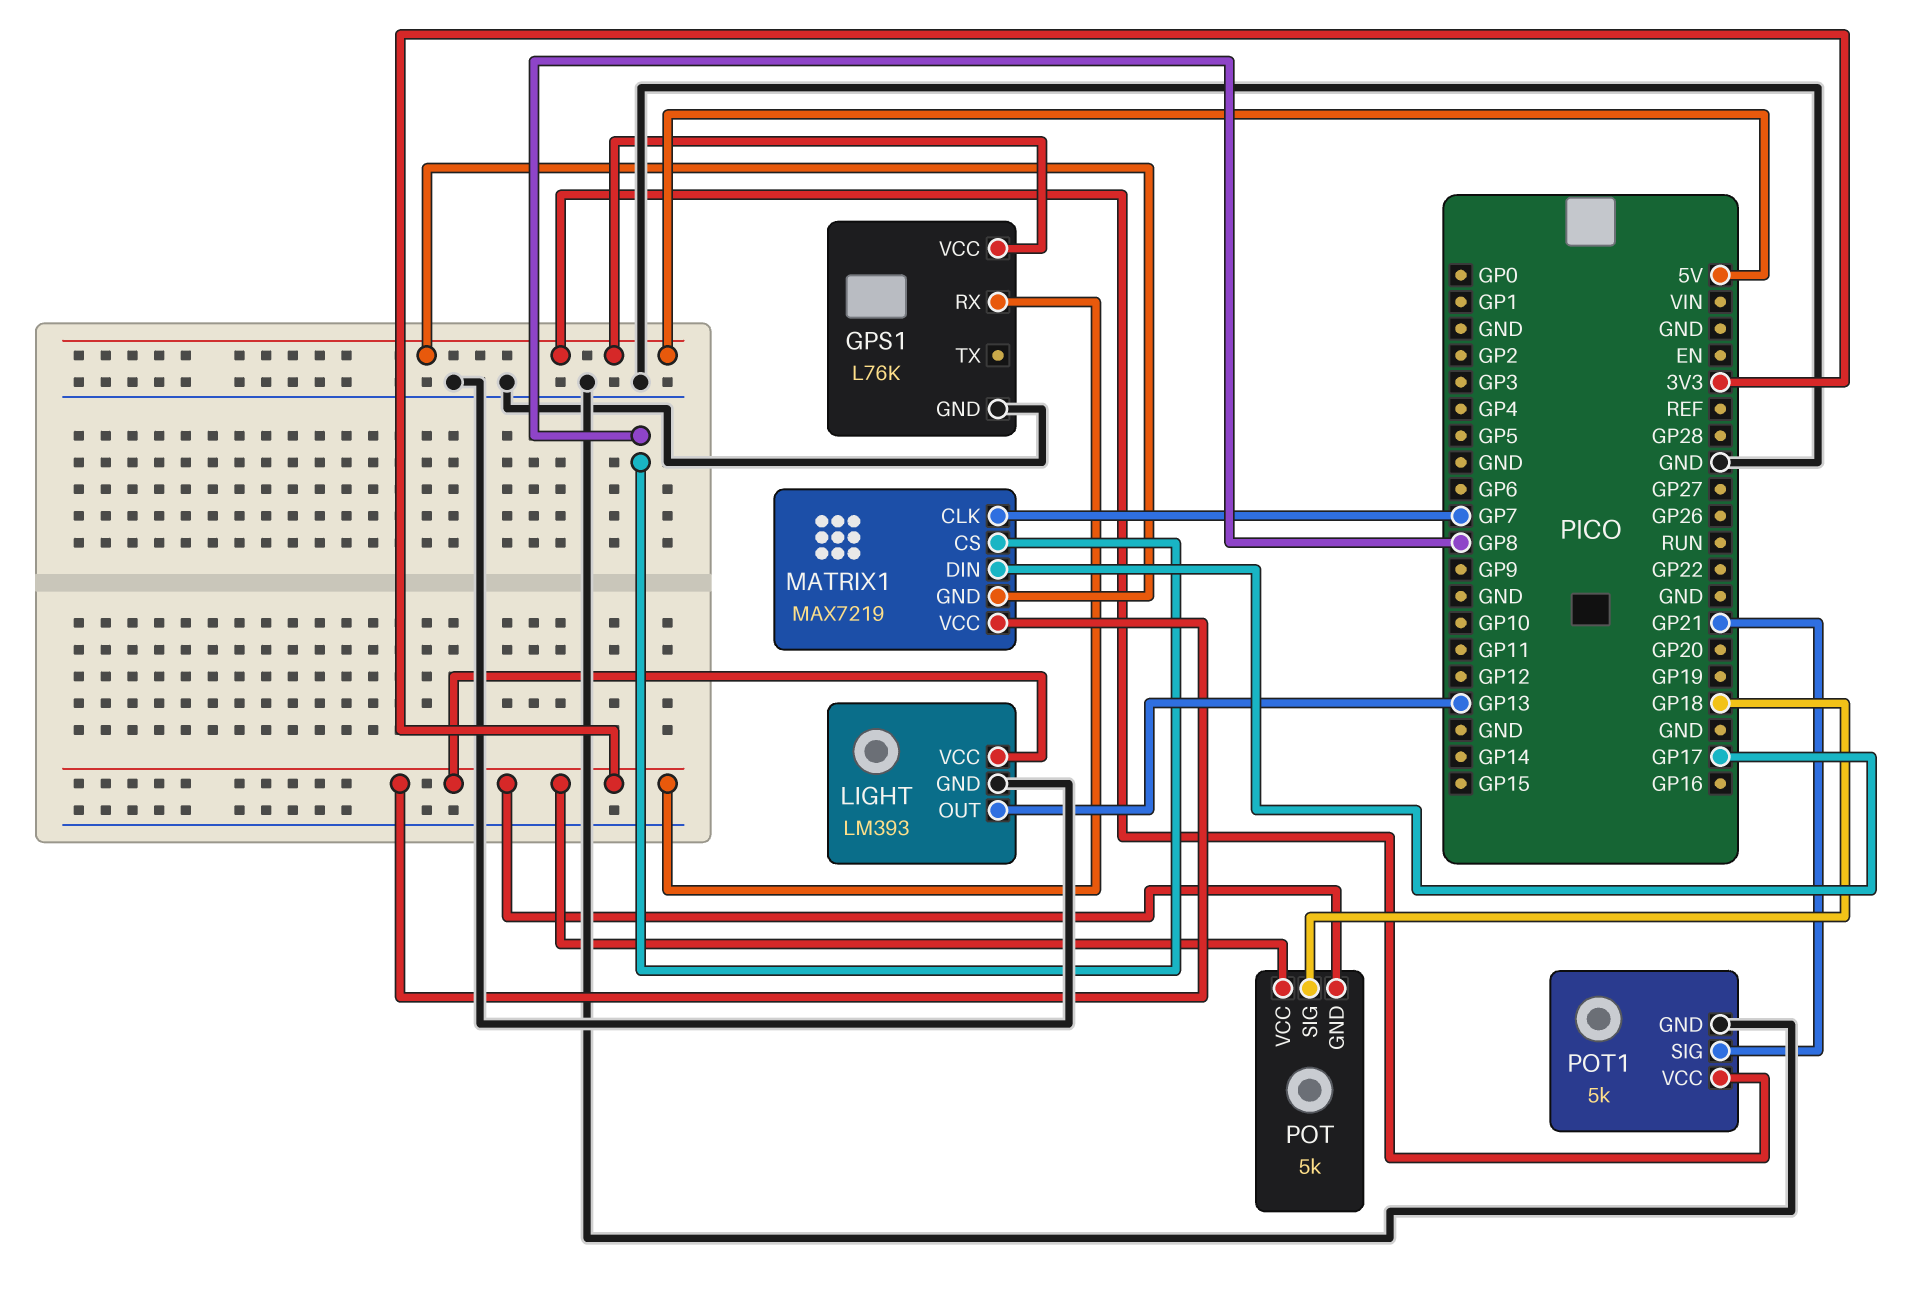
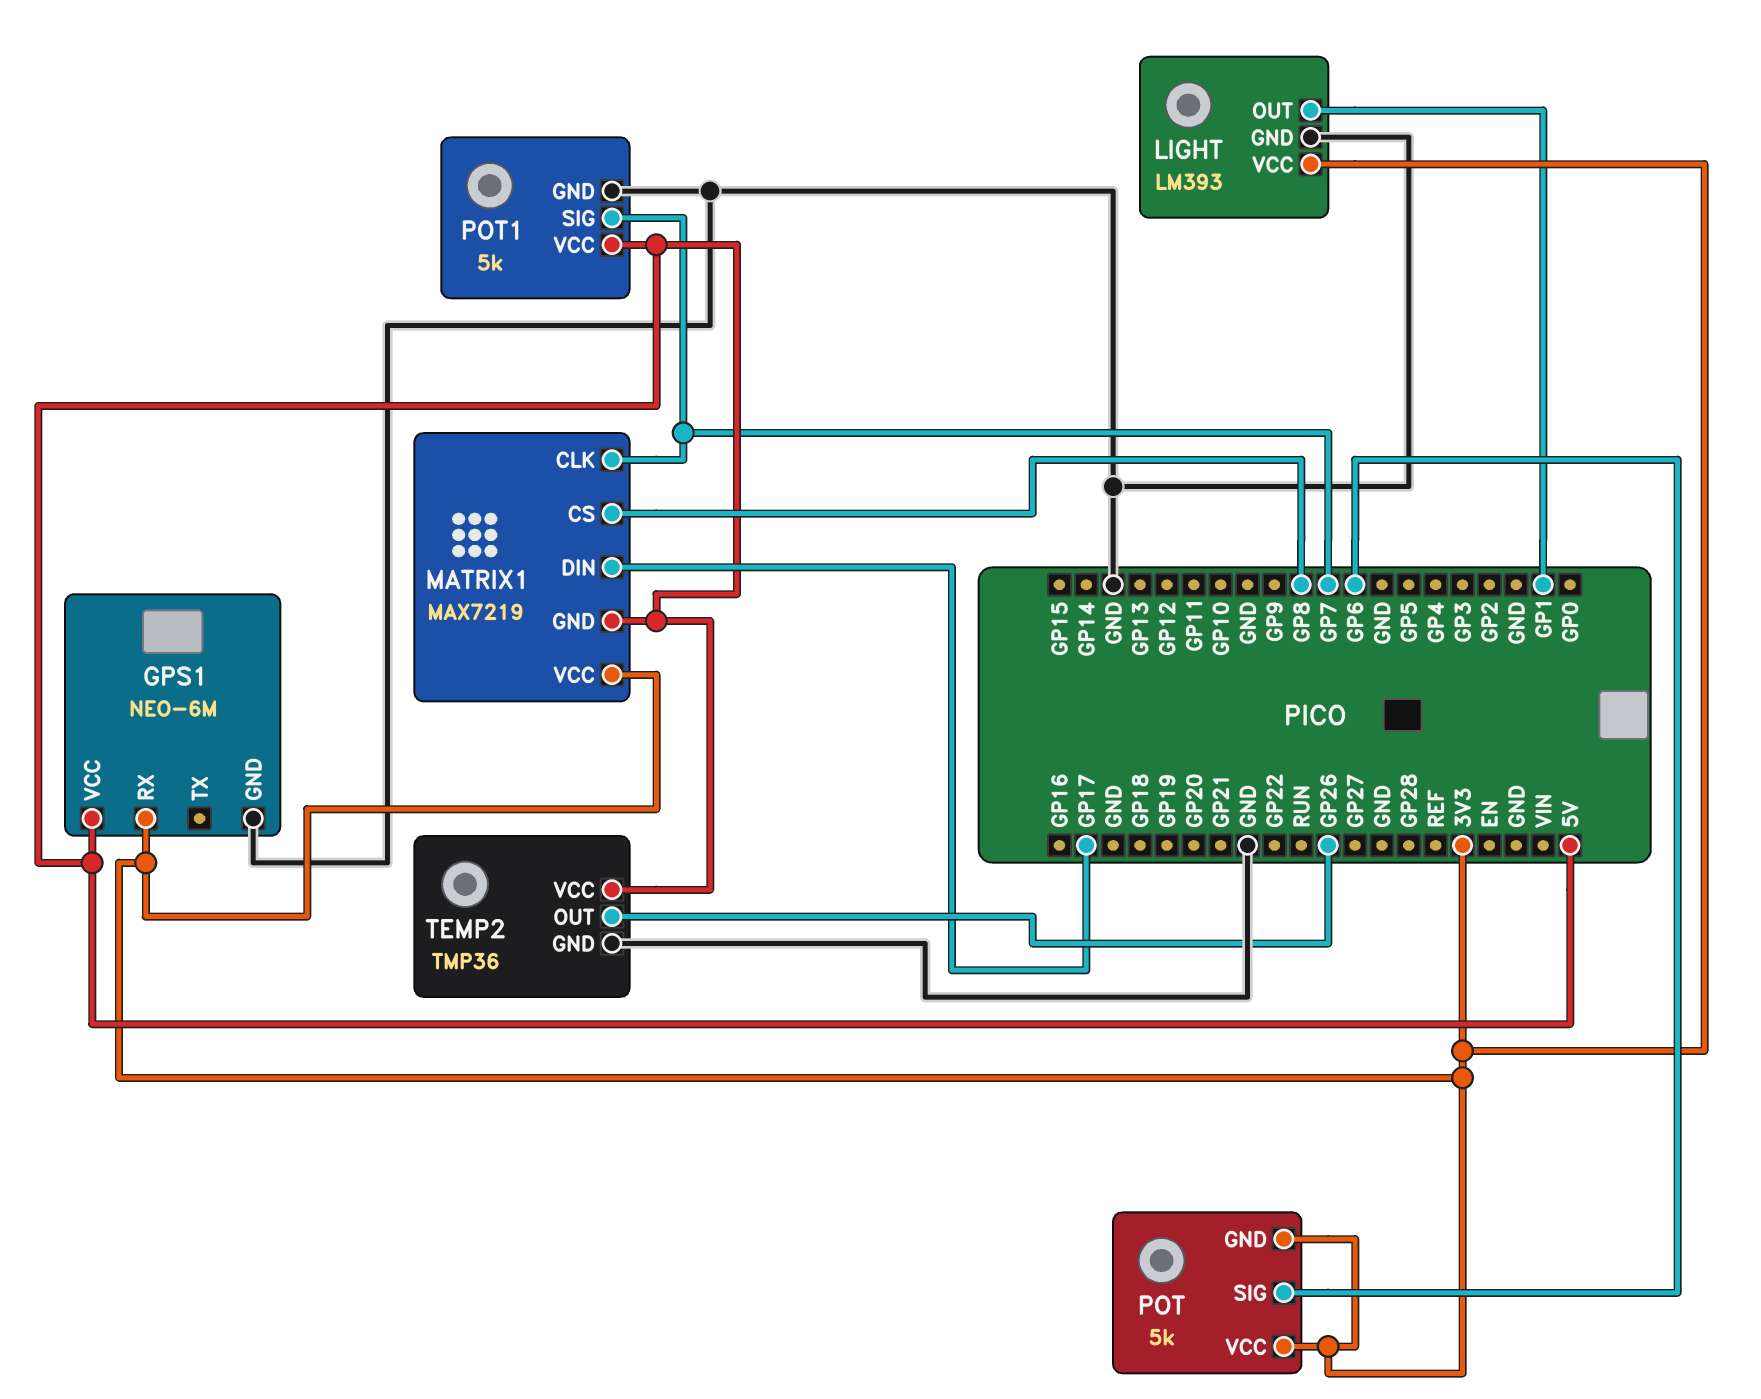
GPS1: L76K -> NEO-6M
LIGHT pin OUT: GP13 -> GP1
POT pin SIG: GP18 -> GP6
POT1 pin SIG: GP21 -> GP7
TEMP2: none -> TMP36
TEMP2 pin GND: none -> GND
TEMP2 pin OUT: none -> GP26
TEMP2 pin VCC: none -> 5V

